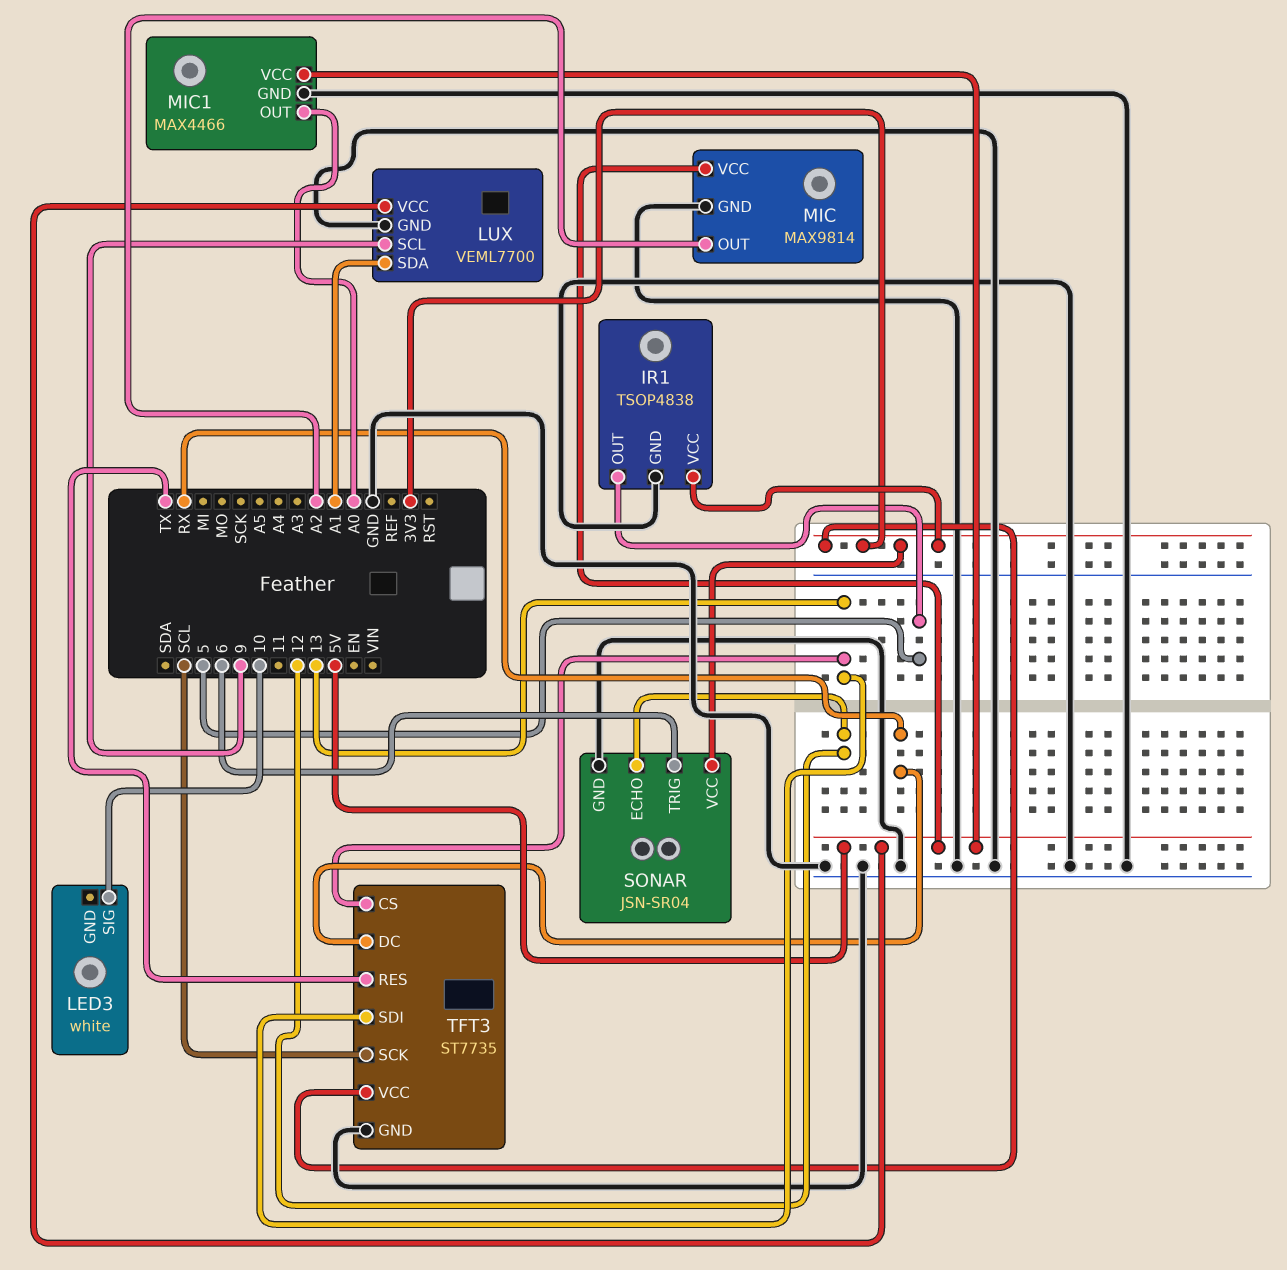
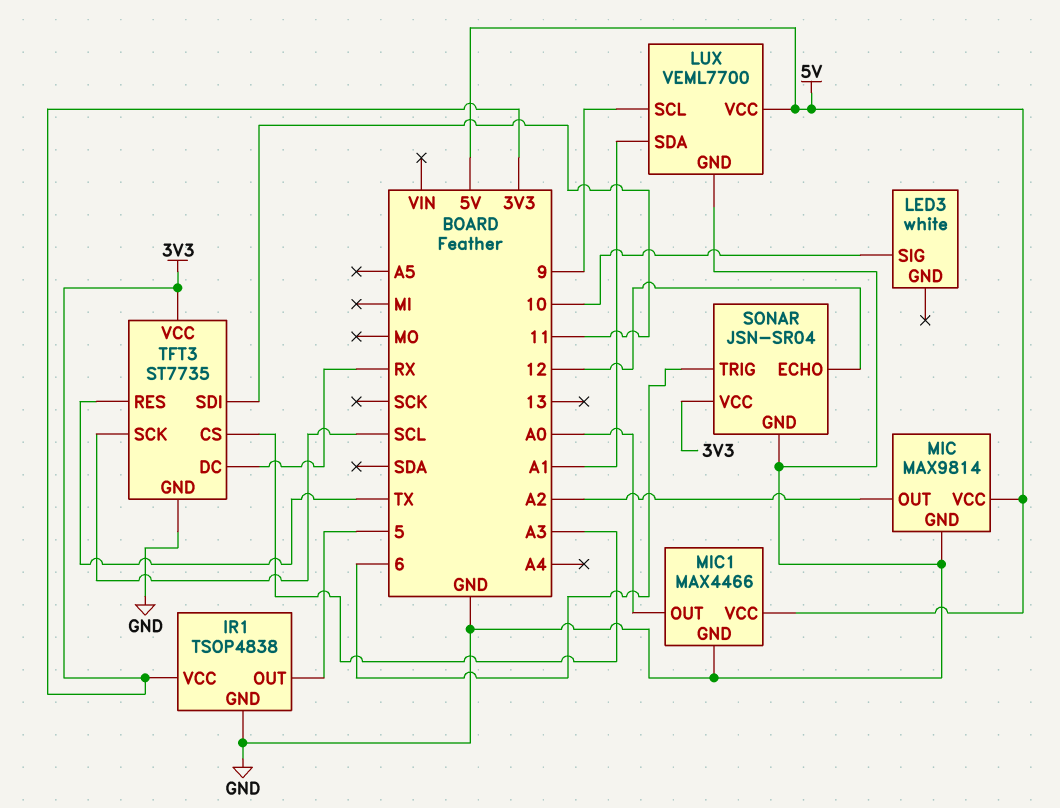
TFT3 pin CS: 13 -> A3
TFT3 pin SDI: 13 -> 11

